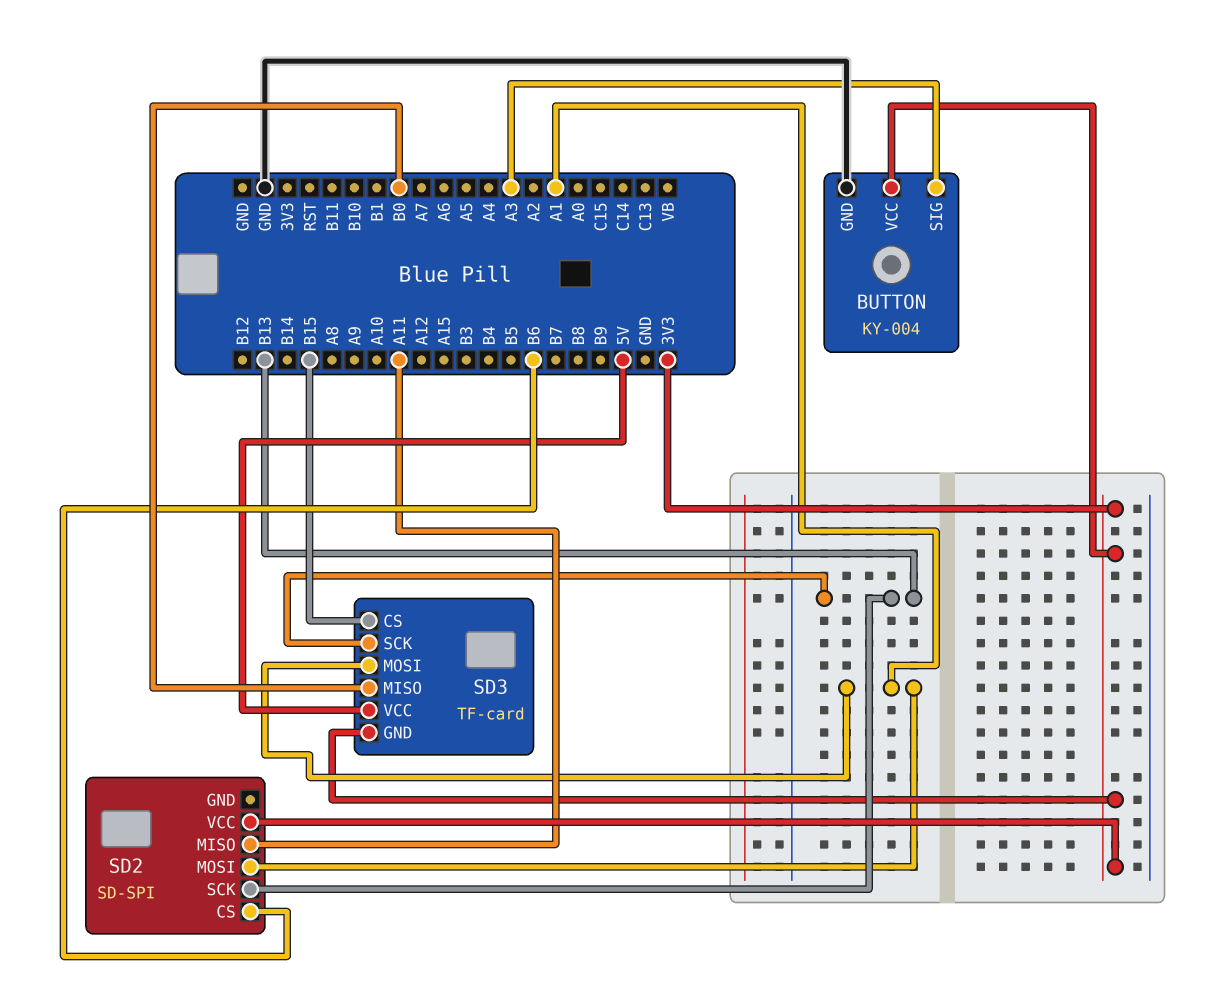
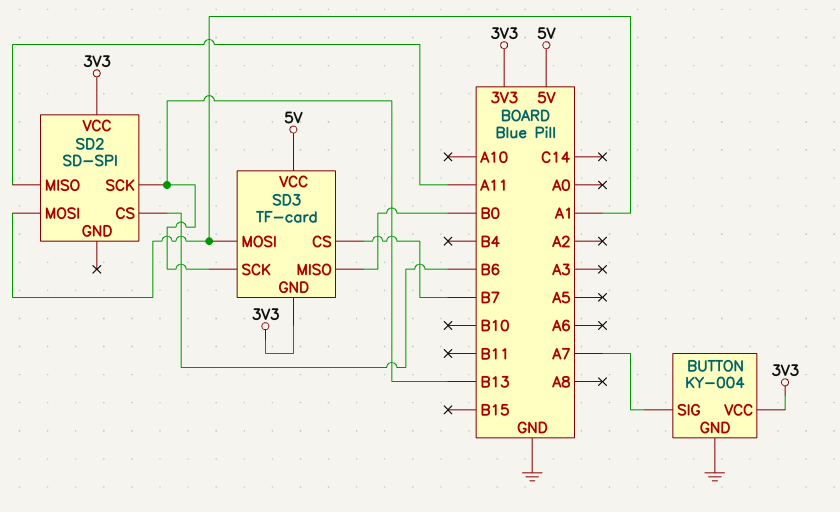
BUTTON pin SIG: A3 -> A7
SD3 pin CS: B15 -> B7

